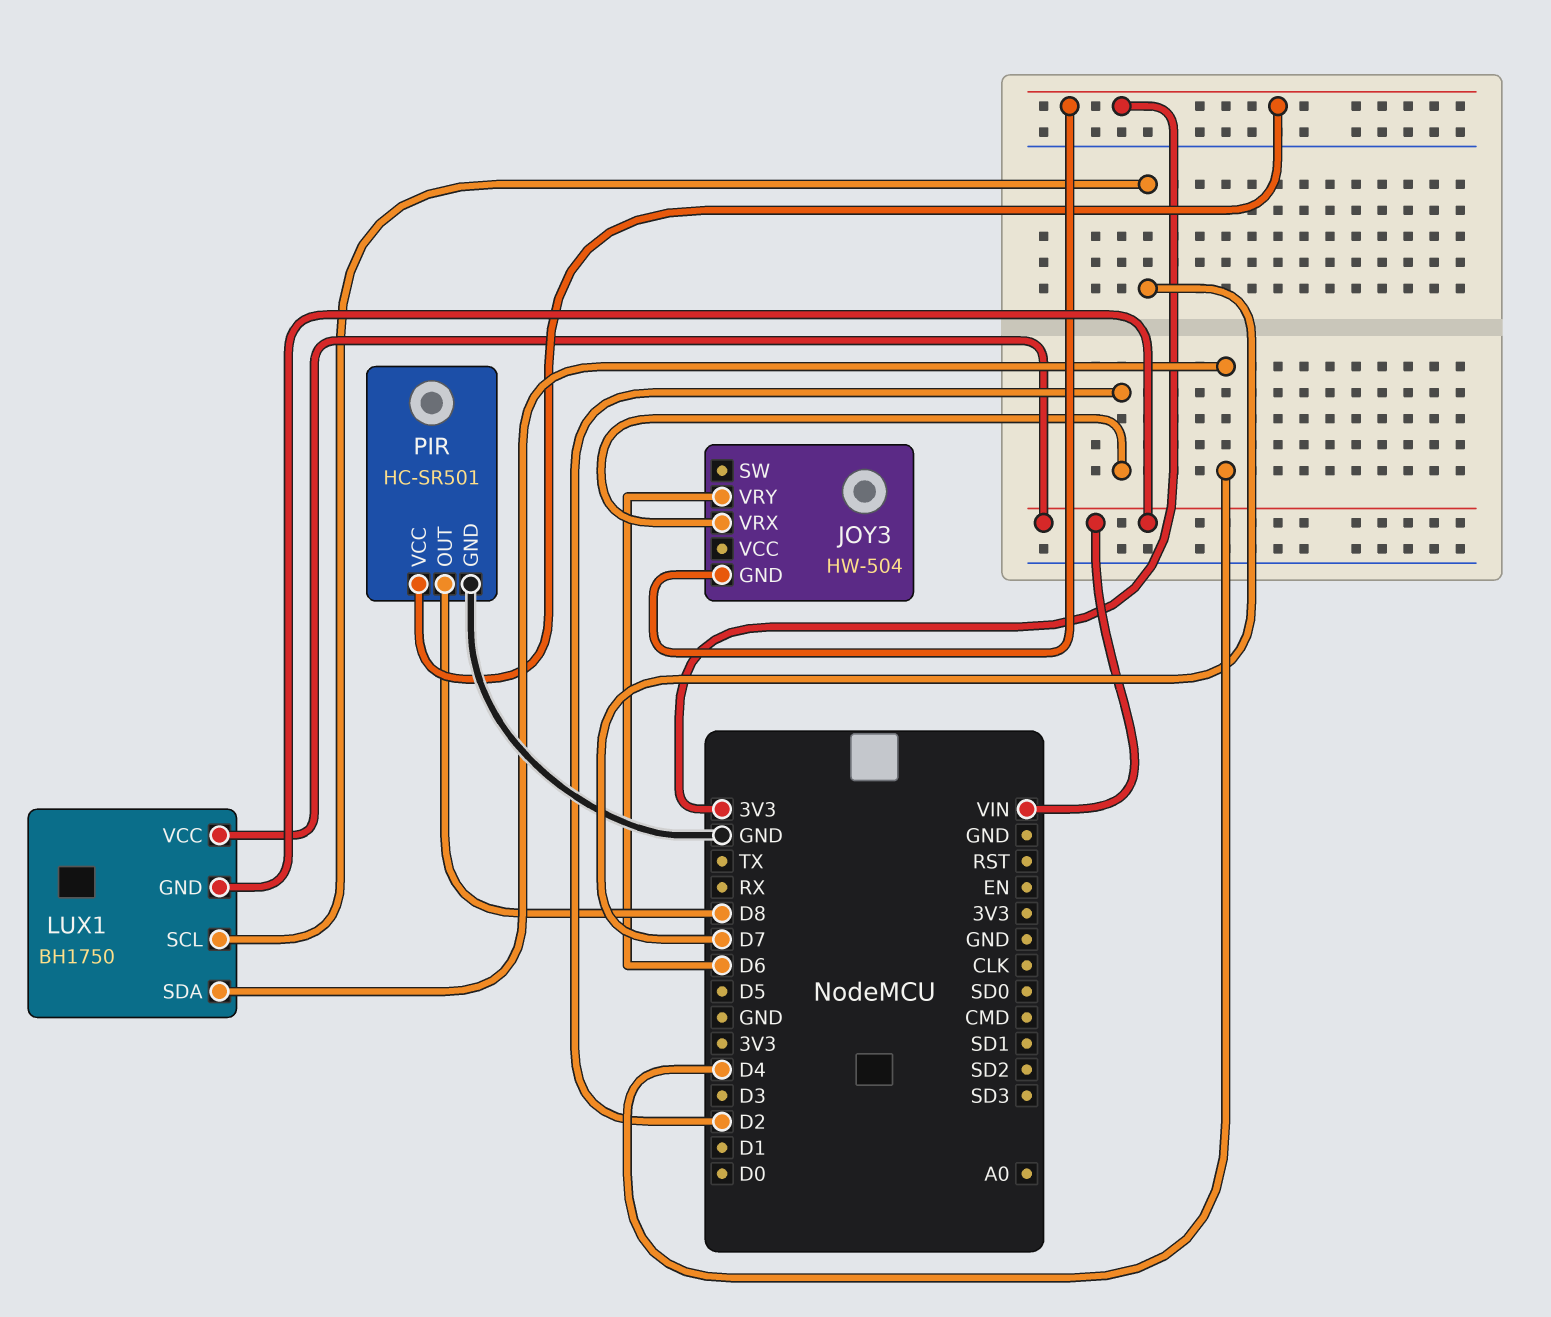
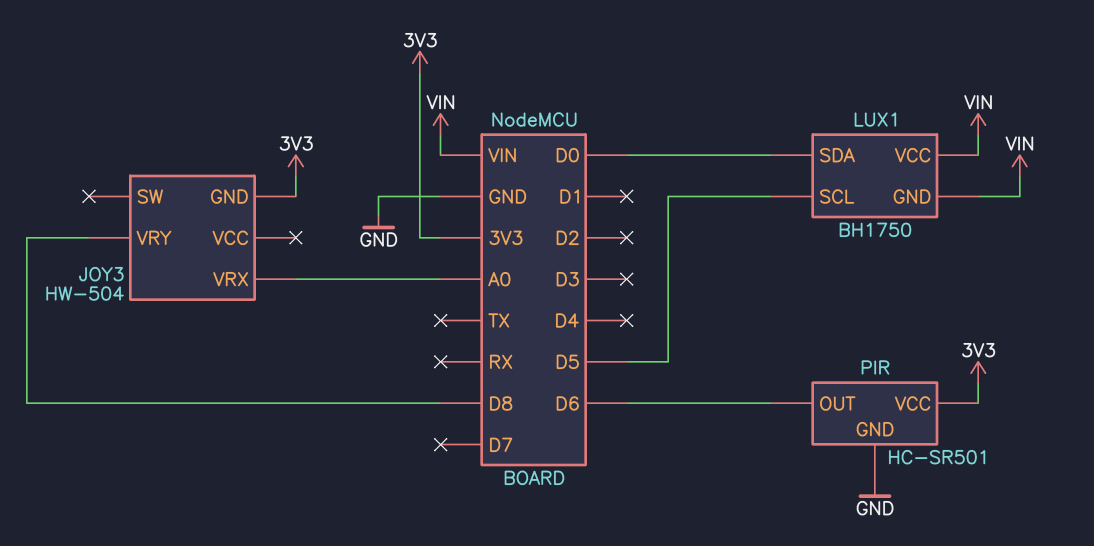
JOY3 pin VRX: D2 -> A0
JOY3 pin VRY: D6 -> D8
LUX1 pin SCL: D7 -> D5
LUX1 pin SDA: D4 -> D0
PIR pin OUT: D8 -> D6

